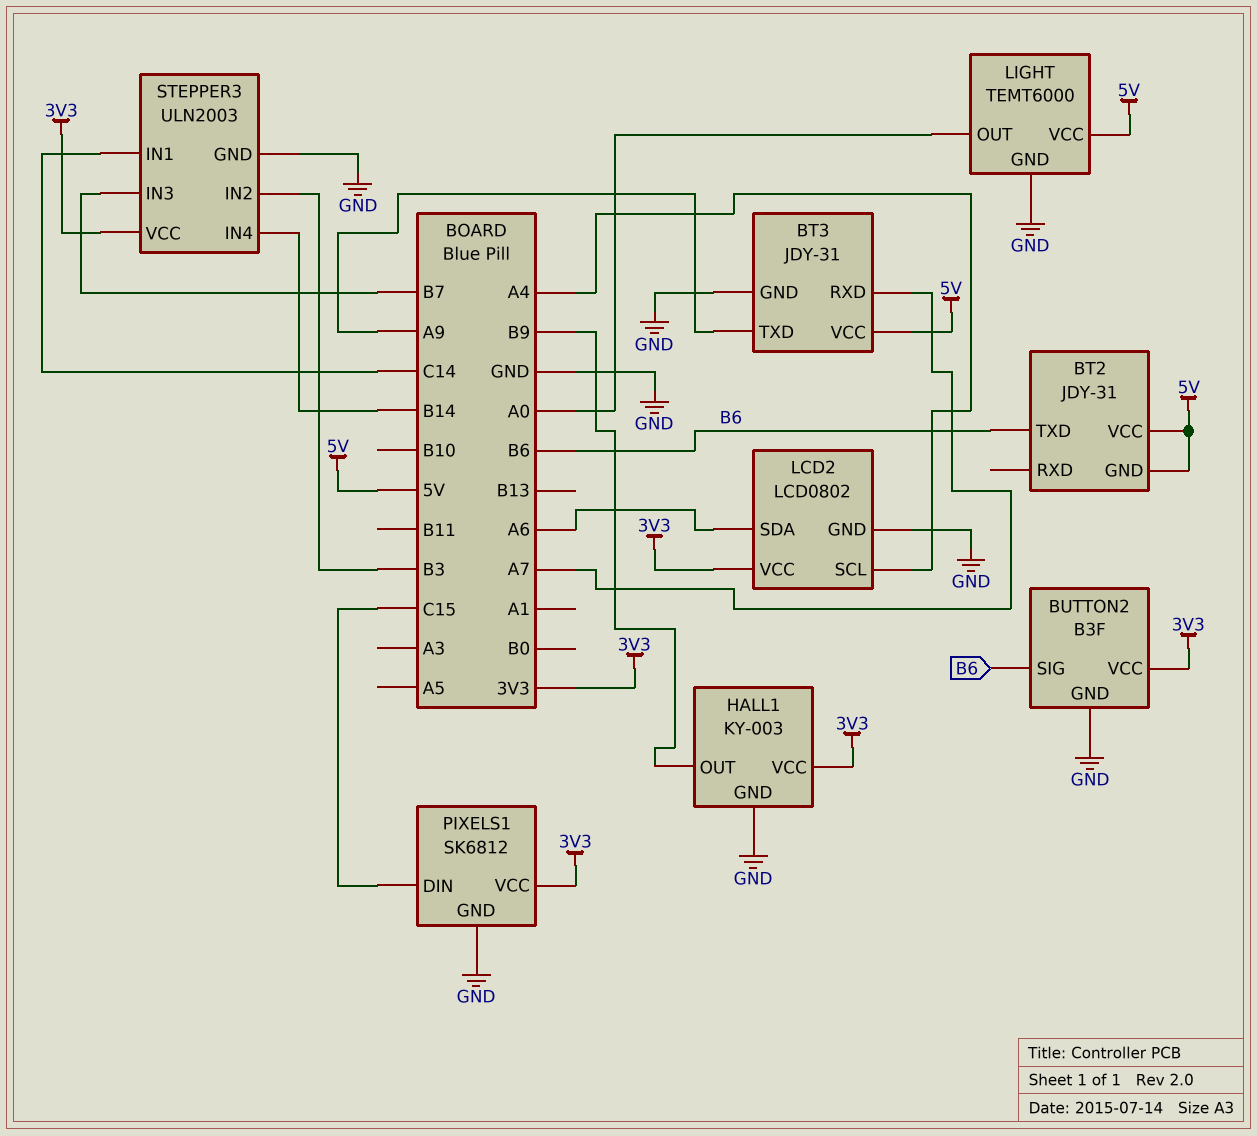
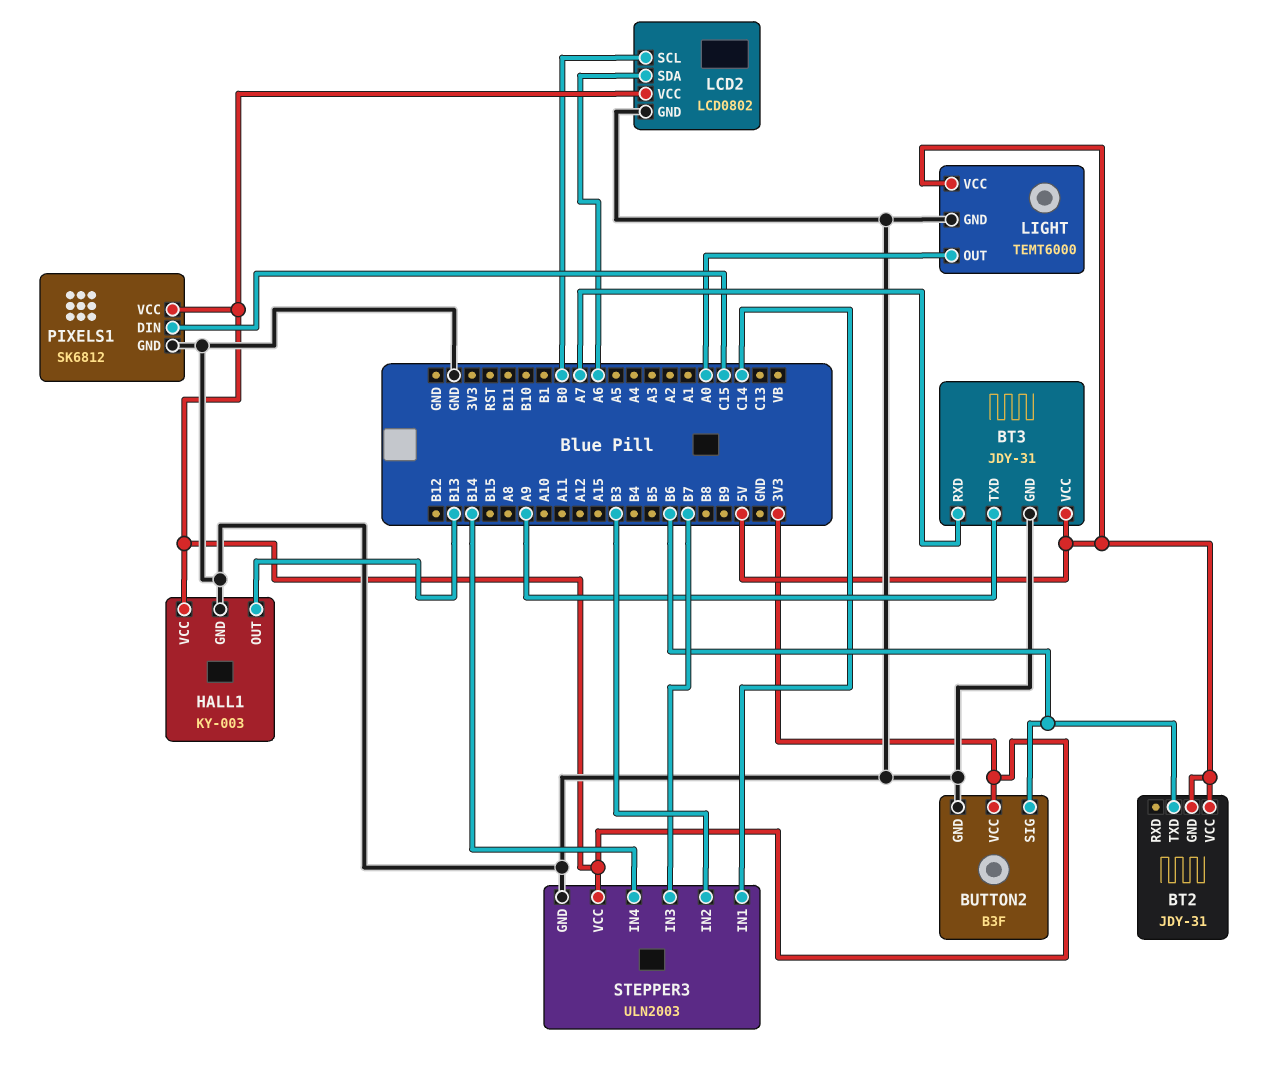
HALL1 pin OUT: B9 -> B13
LCD2 pin SCL: A4 -> B0

